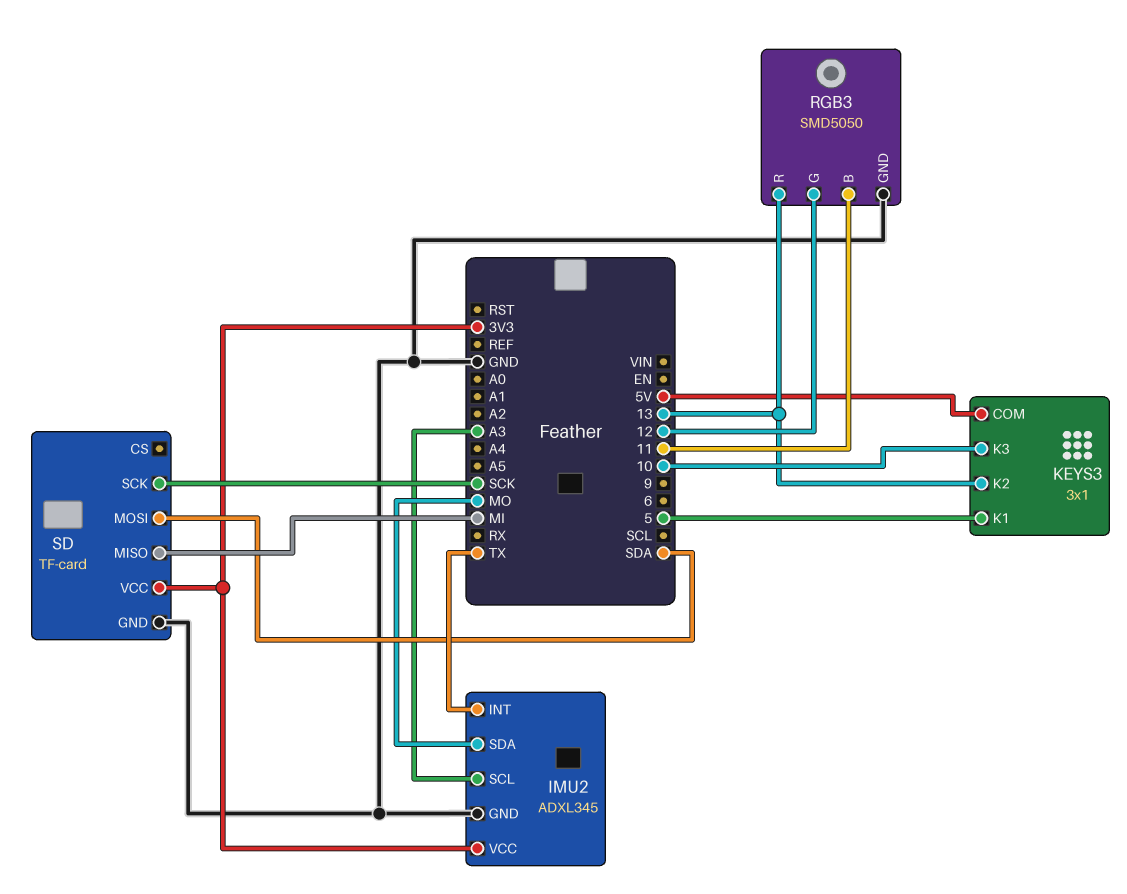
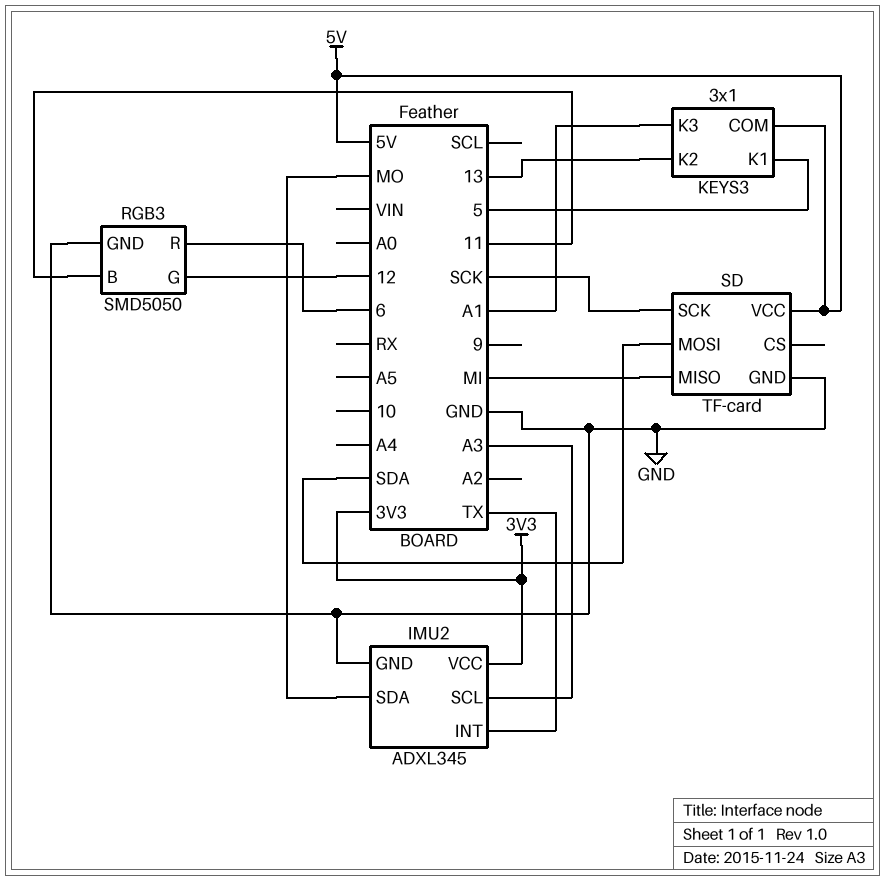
KEYS3 pin K3: 10 -> A1
RGB3 pin R: 13 -> 6
SD pin VCC: 3V3 -> 5V

